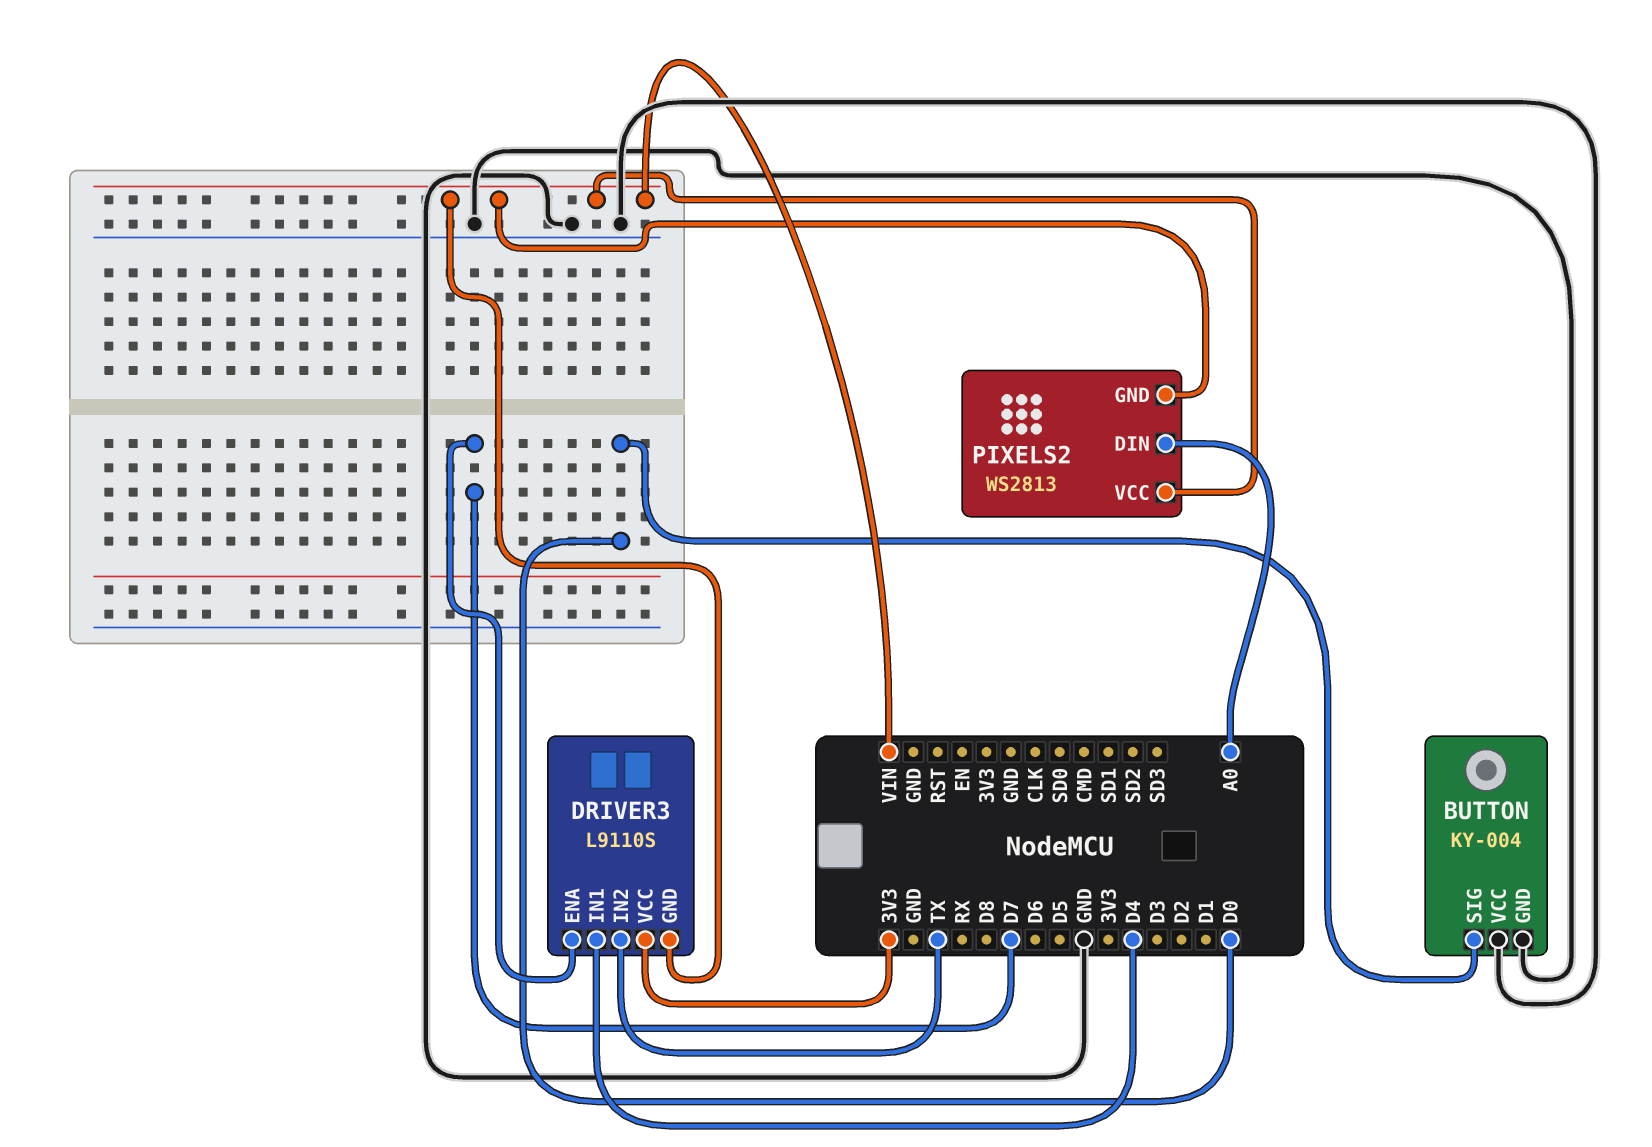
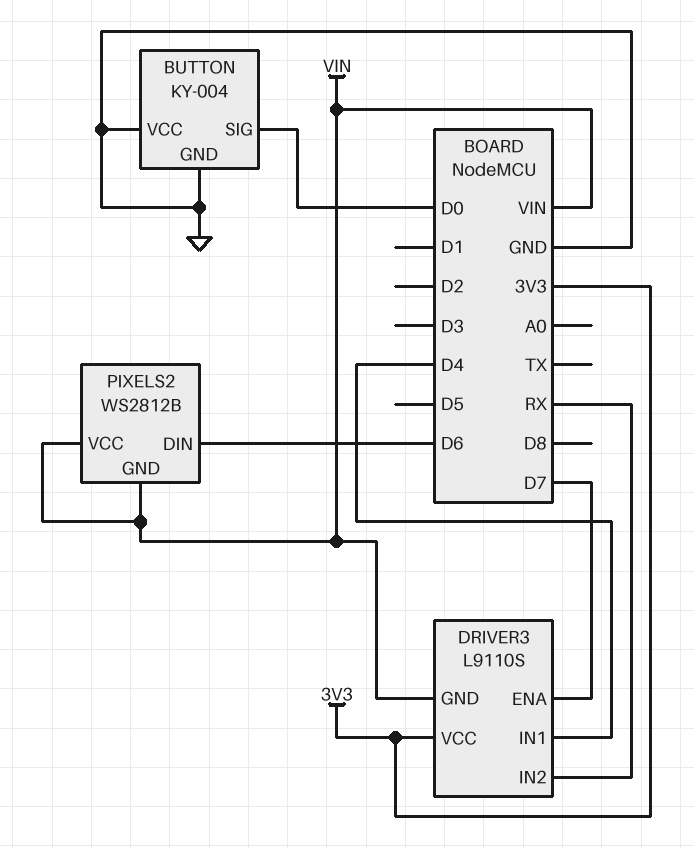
DRIVER3 pin IN2: TX -> RX
PIXELS2: WS2813 -> WS2812B
PIXELS2 pin DIN: A0 -> D6

